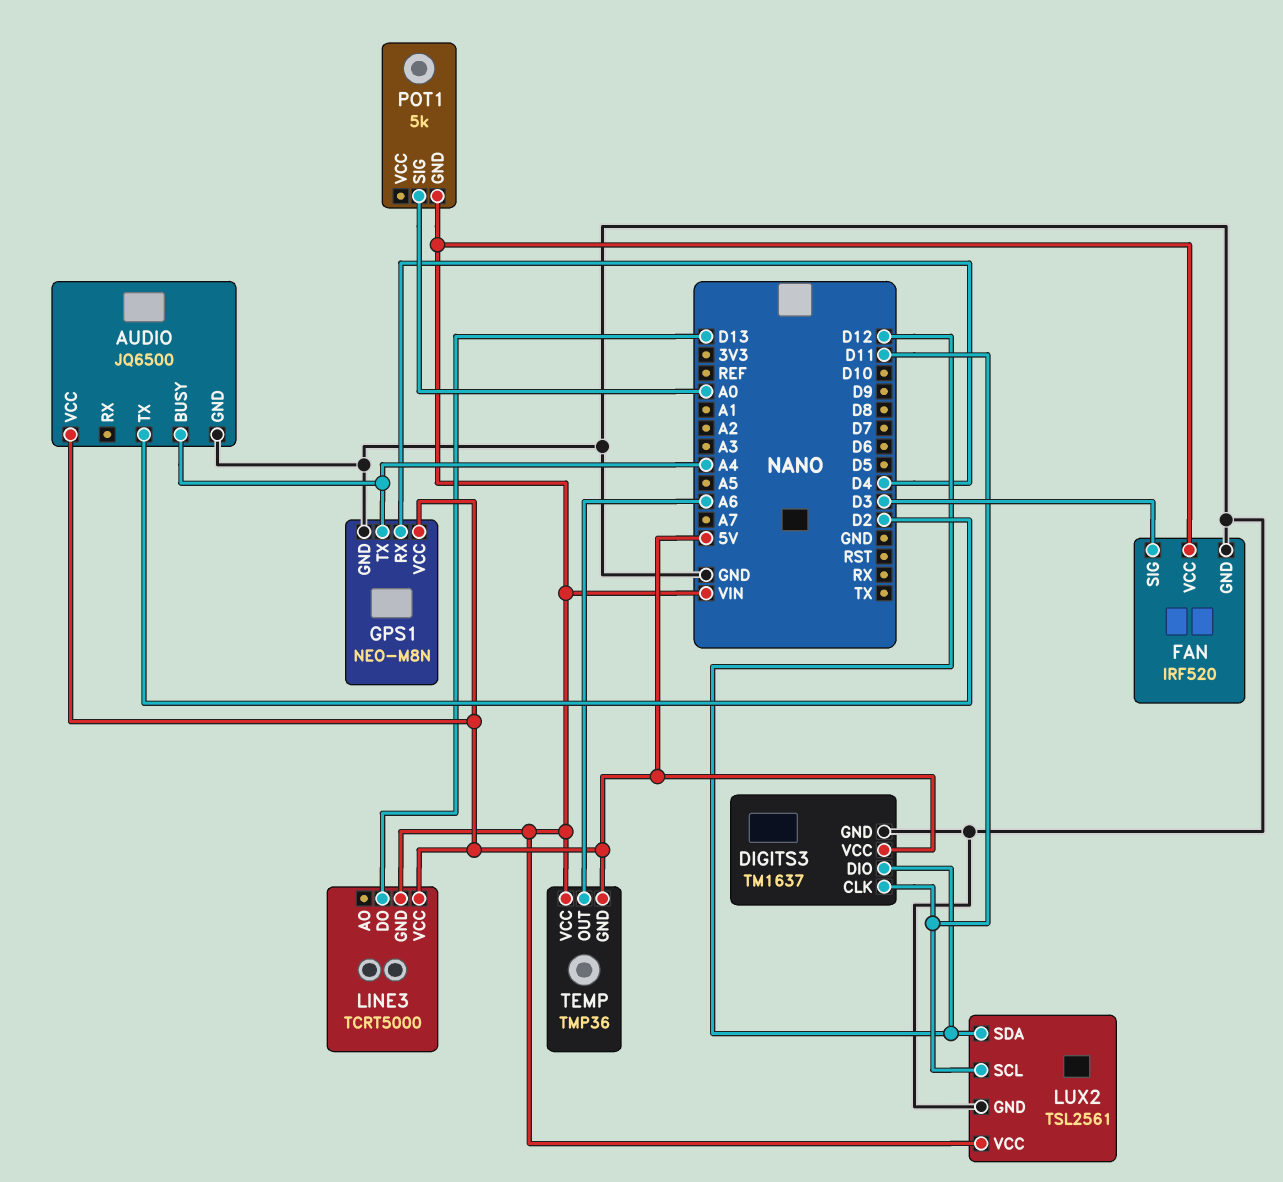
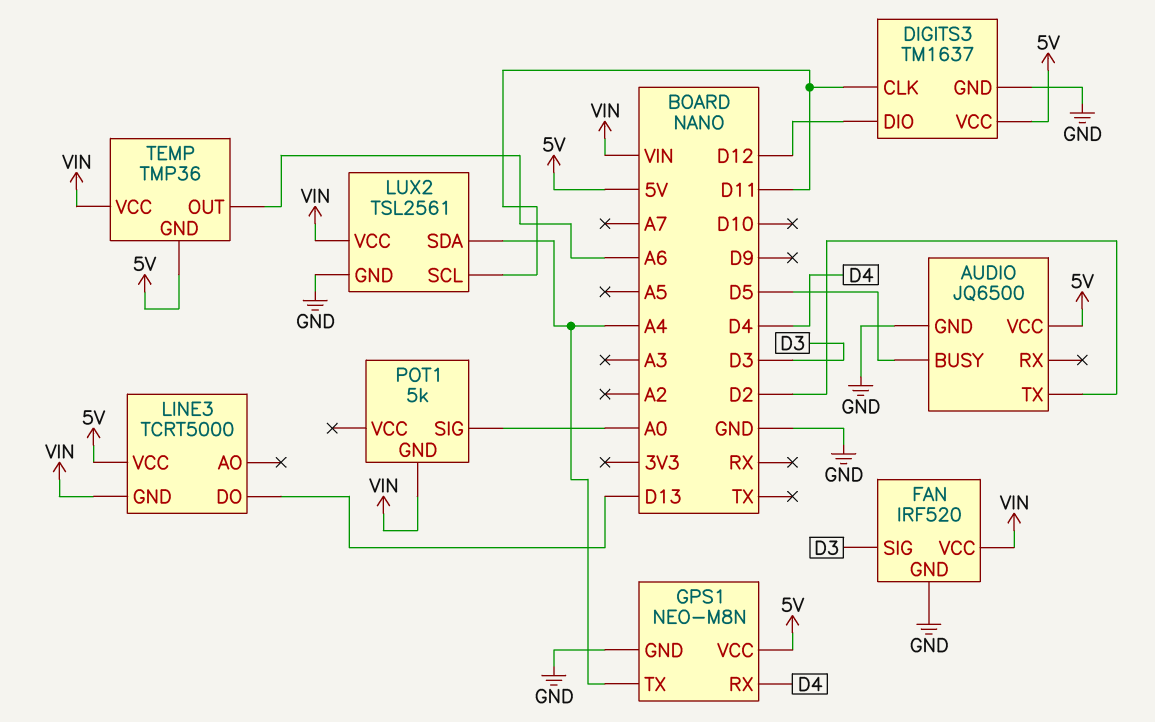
AUDIO pin BUSY: A4 -> D5
LUX2 pin SDA: D12 -> A4

